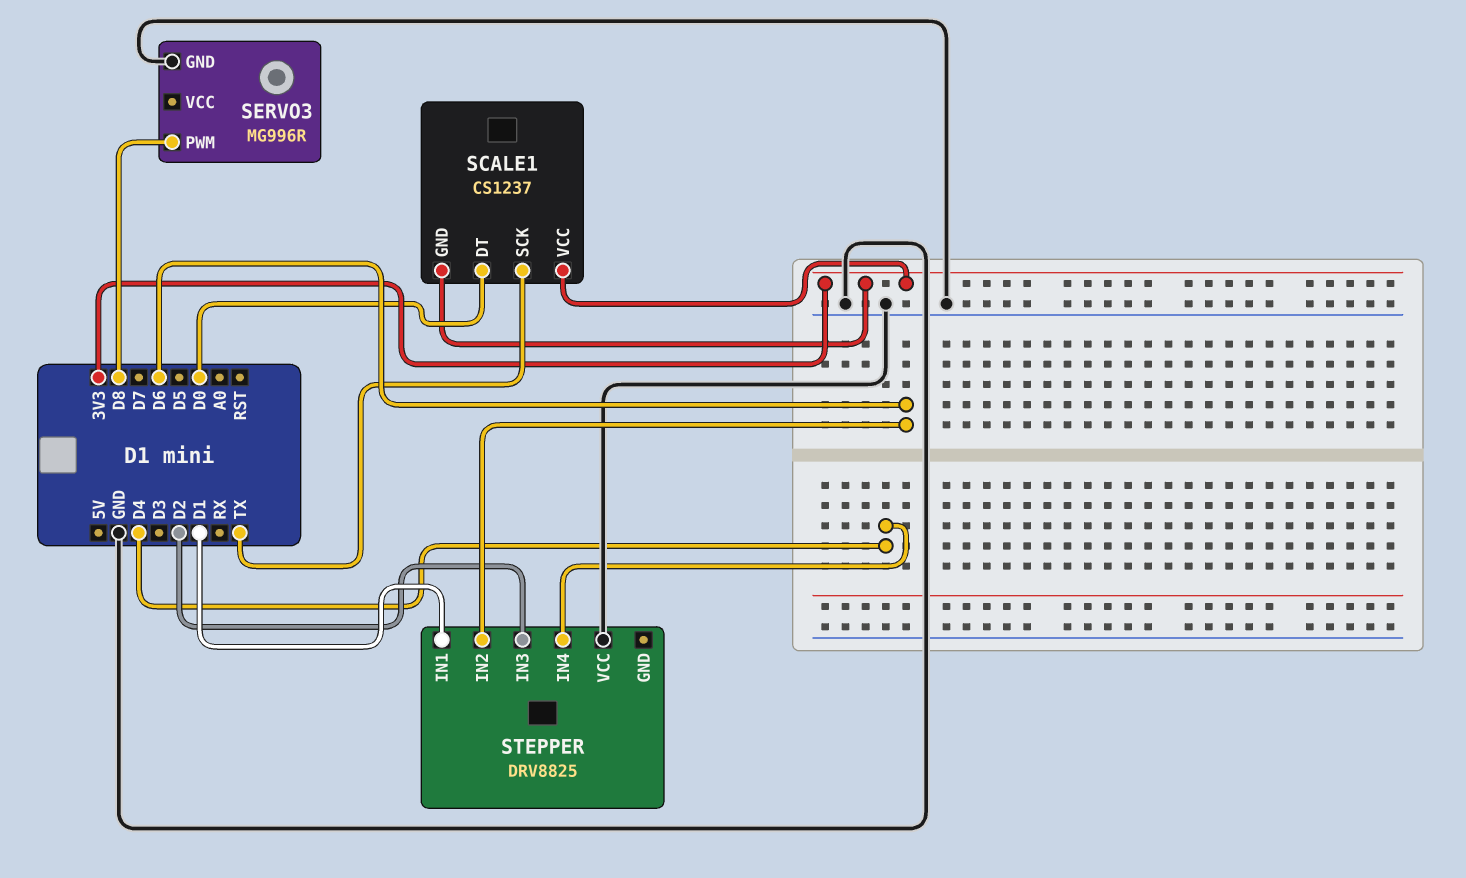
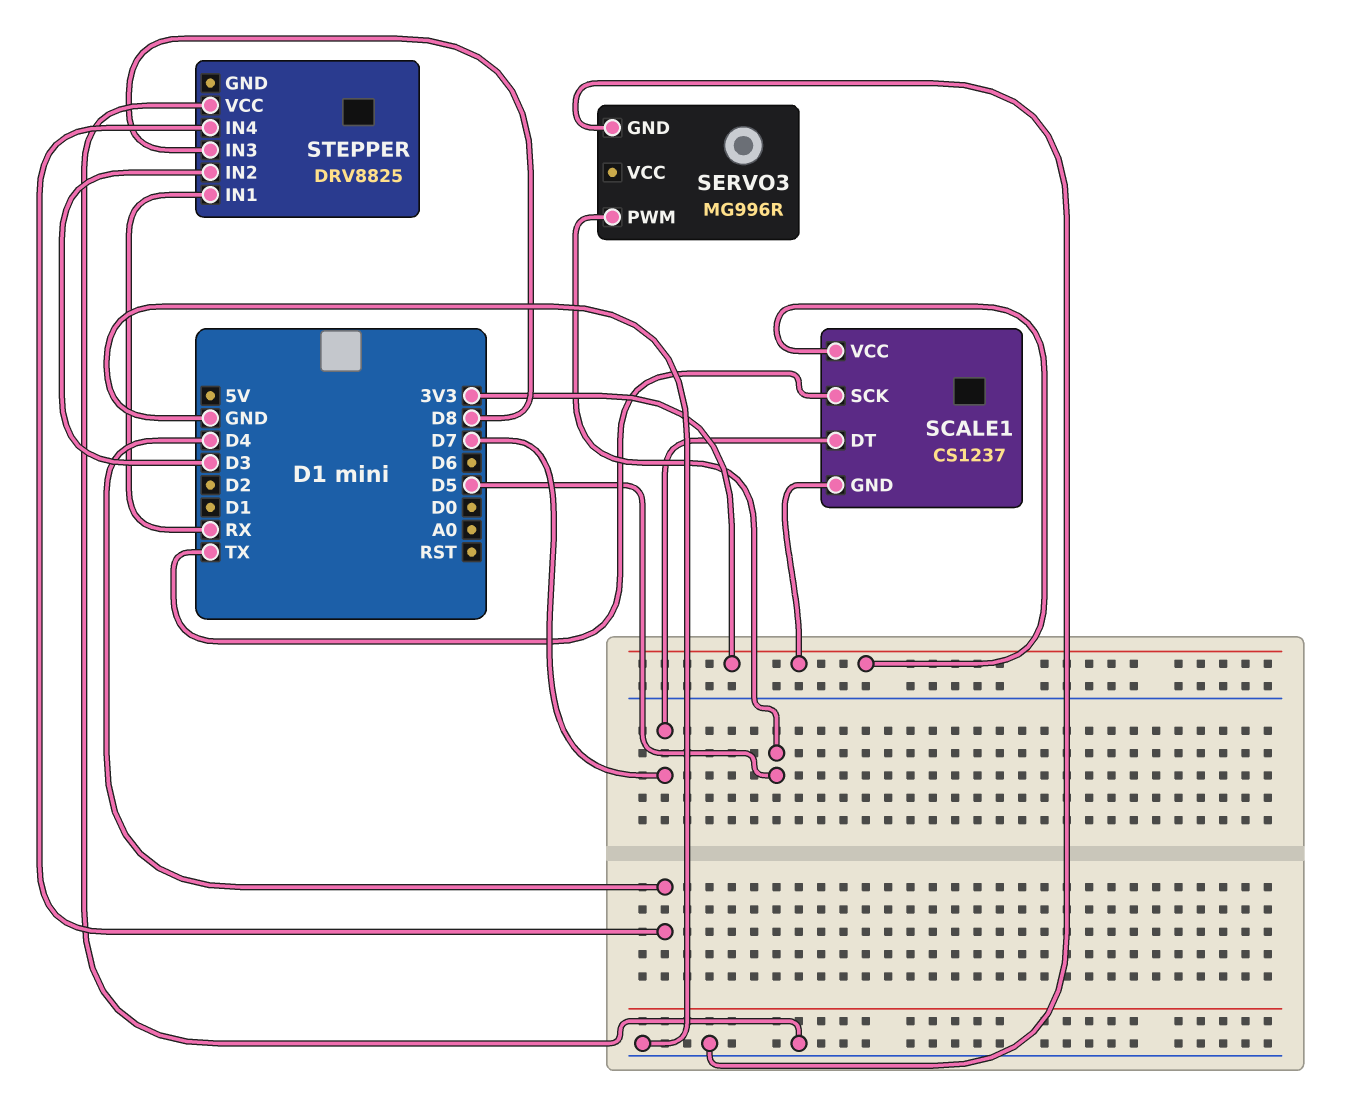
SCALE1 pin DT: D0 -> D7
SERVO3 pin PWM: D8 -> D5
STEPPER pin IN1: D1 -> RX
STEPPER pin IN2: D6 -> D3
STEPPER pin IN3: D2 -> D8

